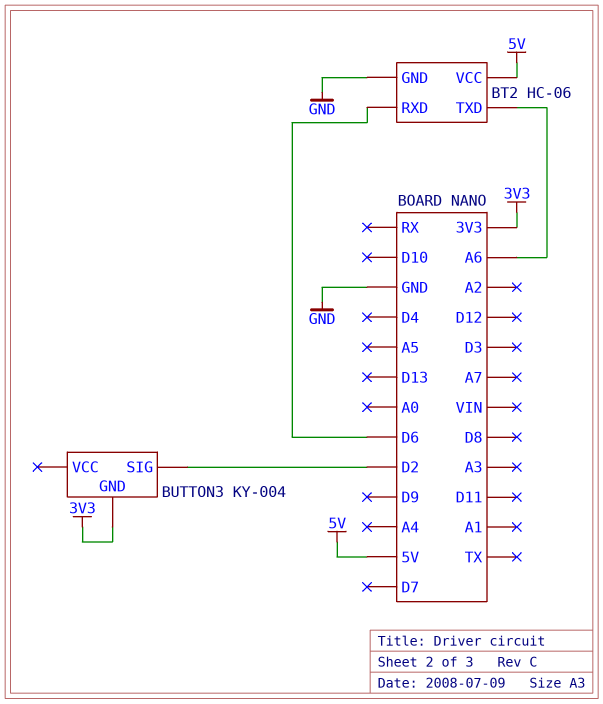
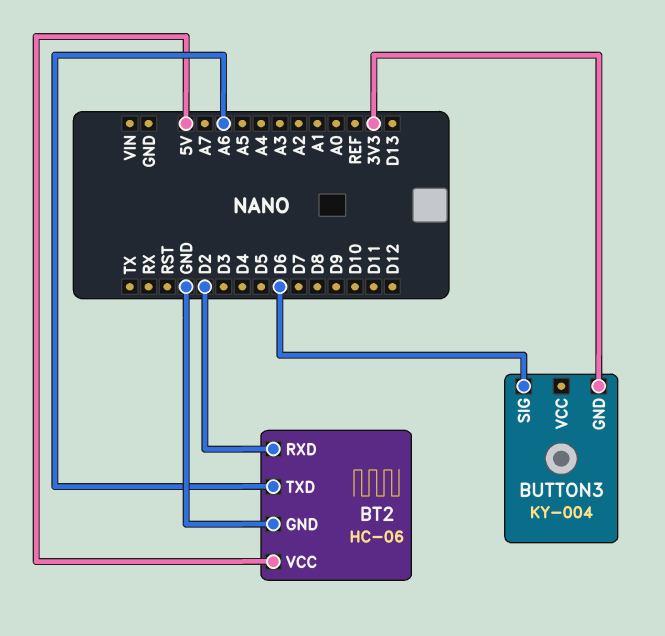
BT2 pin RXD: D6 -> D2
BUTTON3 pin SIG: D2 -> D6

